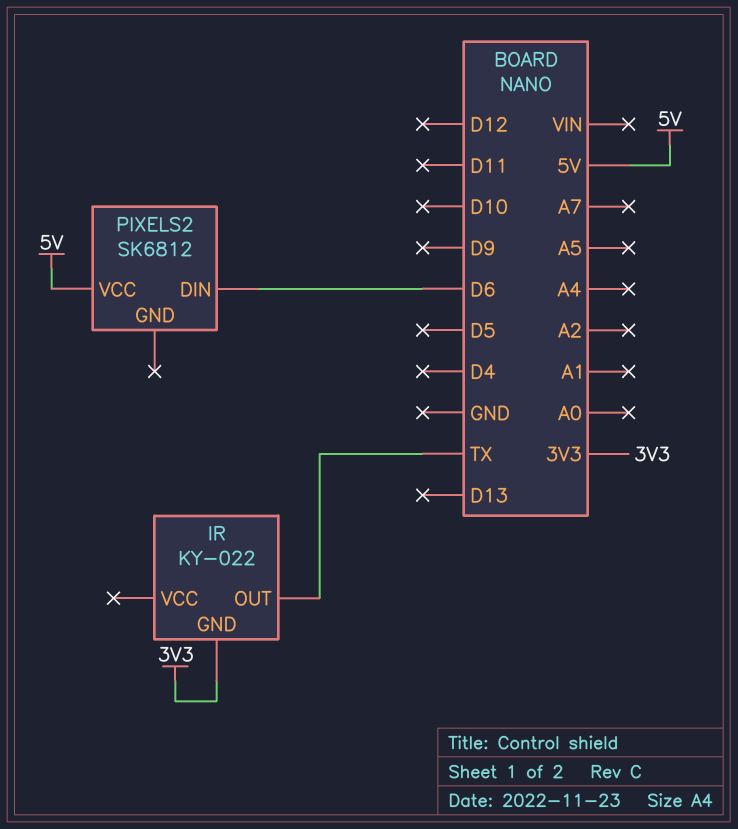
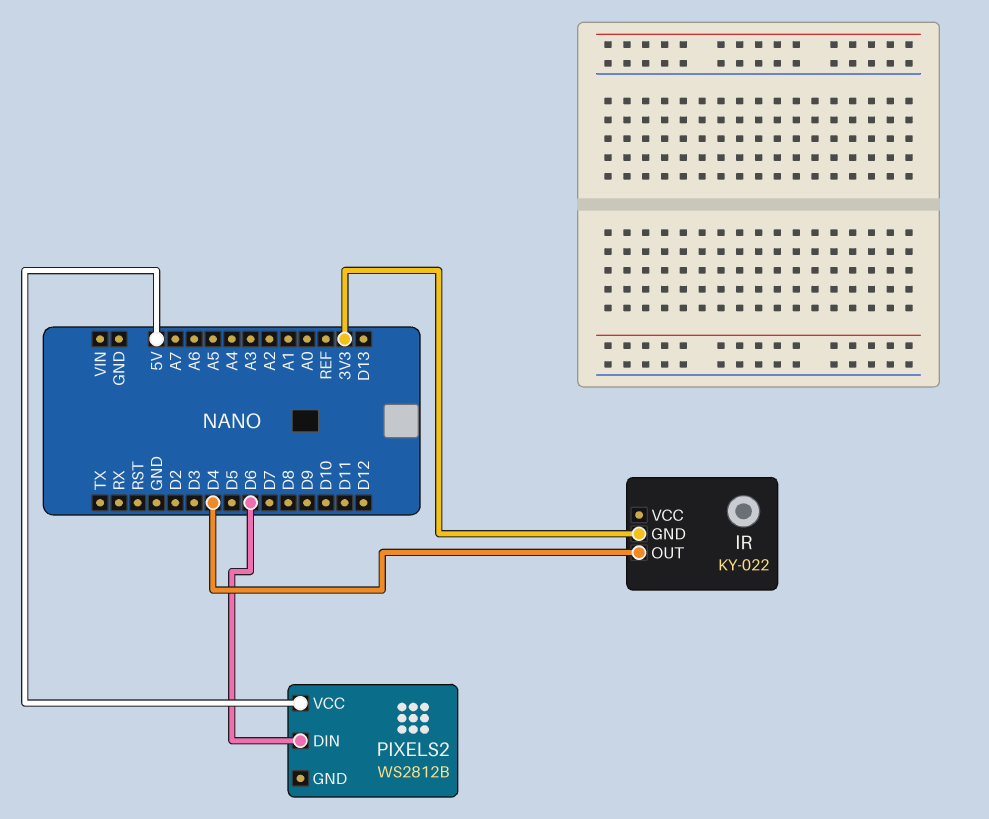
IR pin OUT: TX -> D4
PIXELS2: SK6812 -> WS2812B

